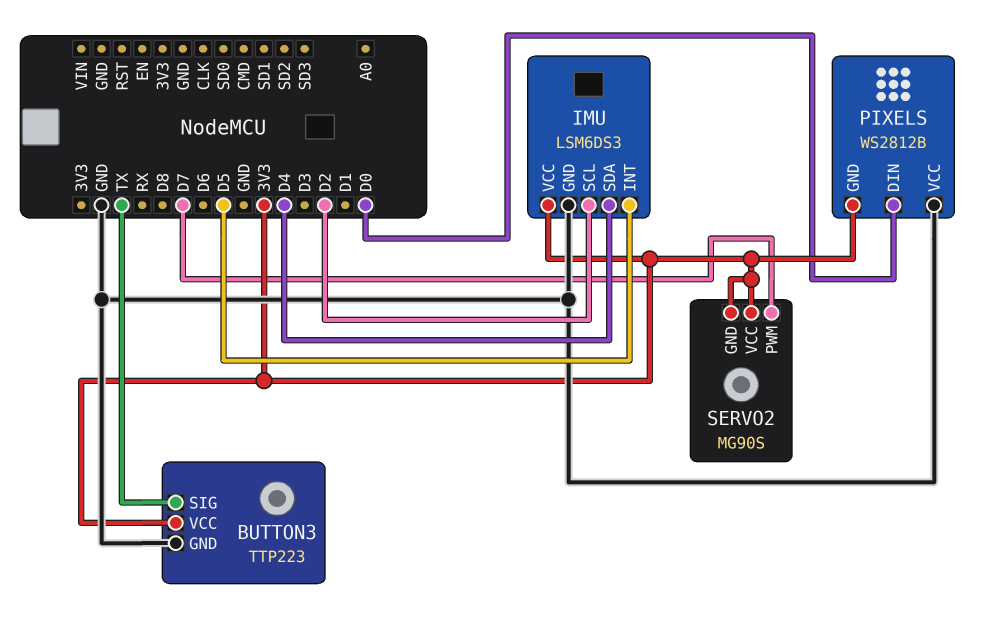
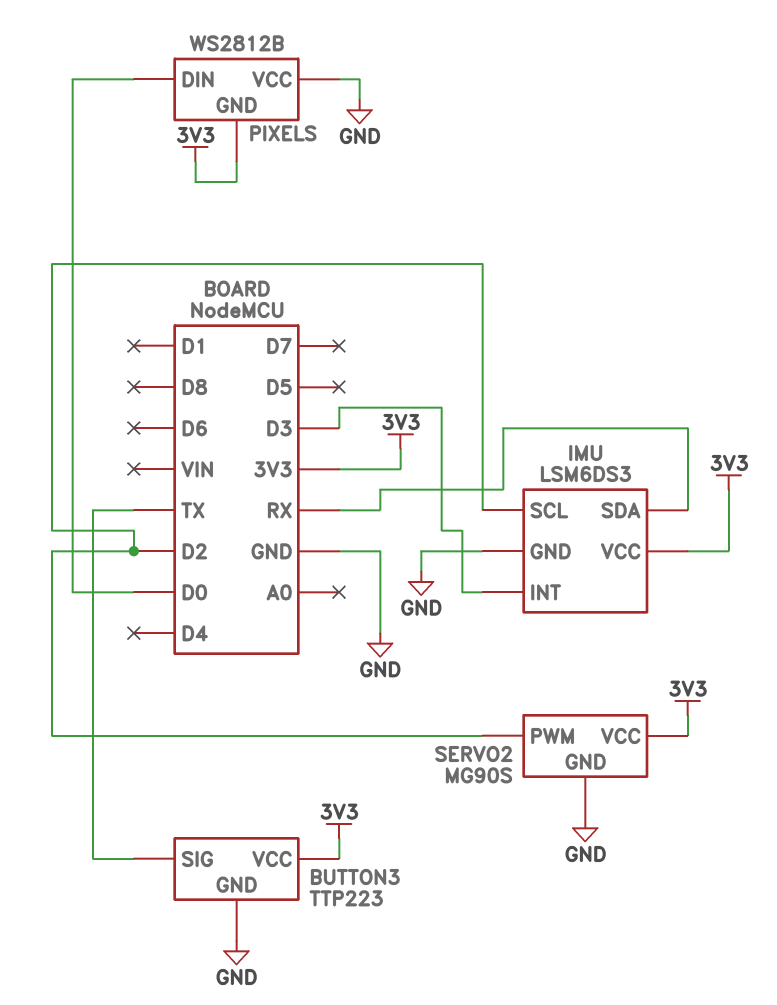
IMU pin INT: D5 -> D3
IMU pin SDA: D4 -> RX
SERVO2 pin GND: 3V3 -> GND
SERVO2 pin PWM: D7 -> D2

